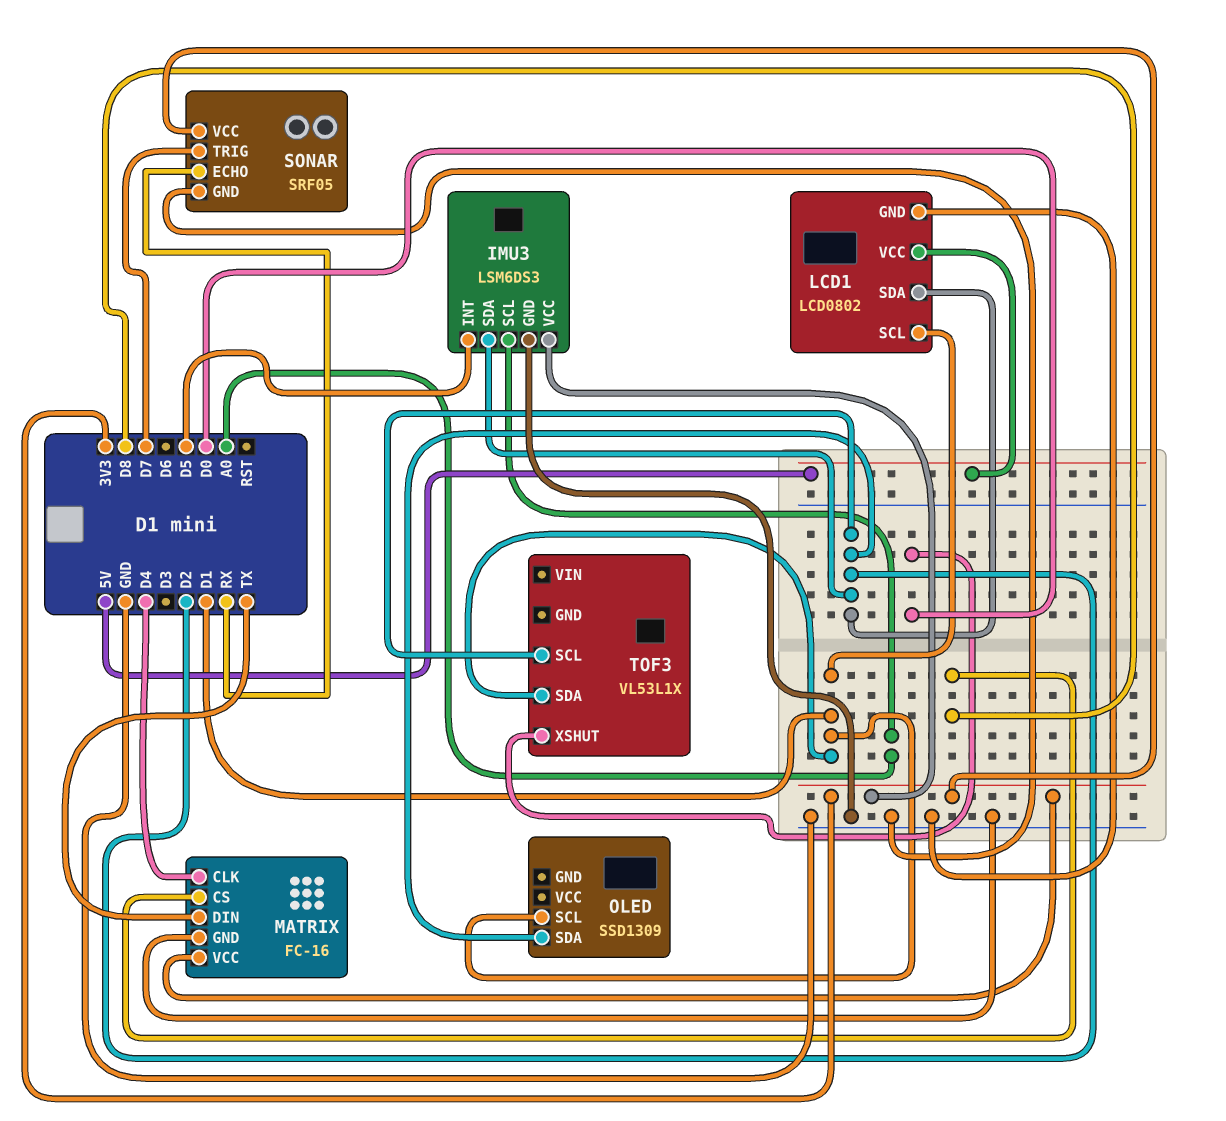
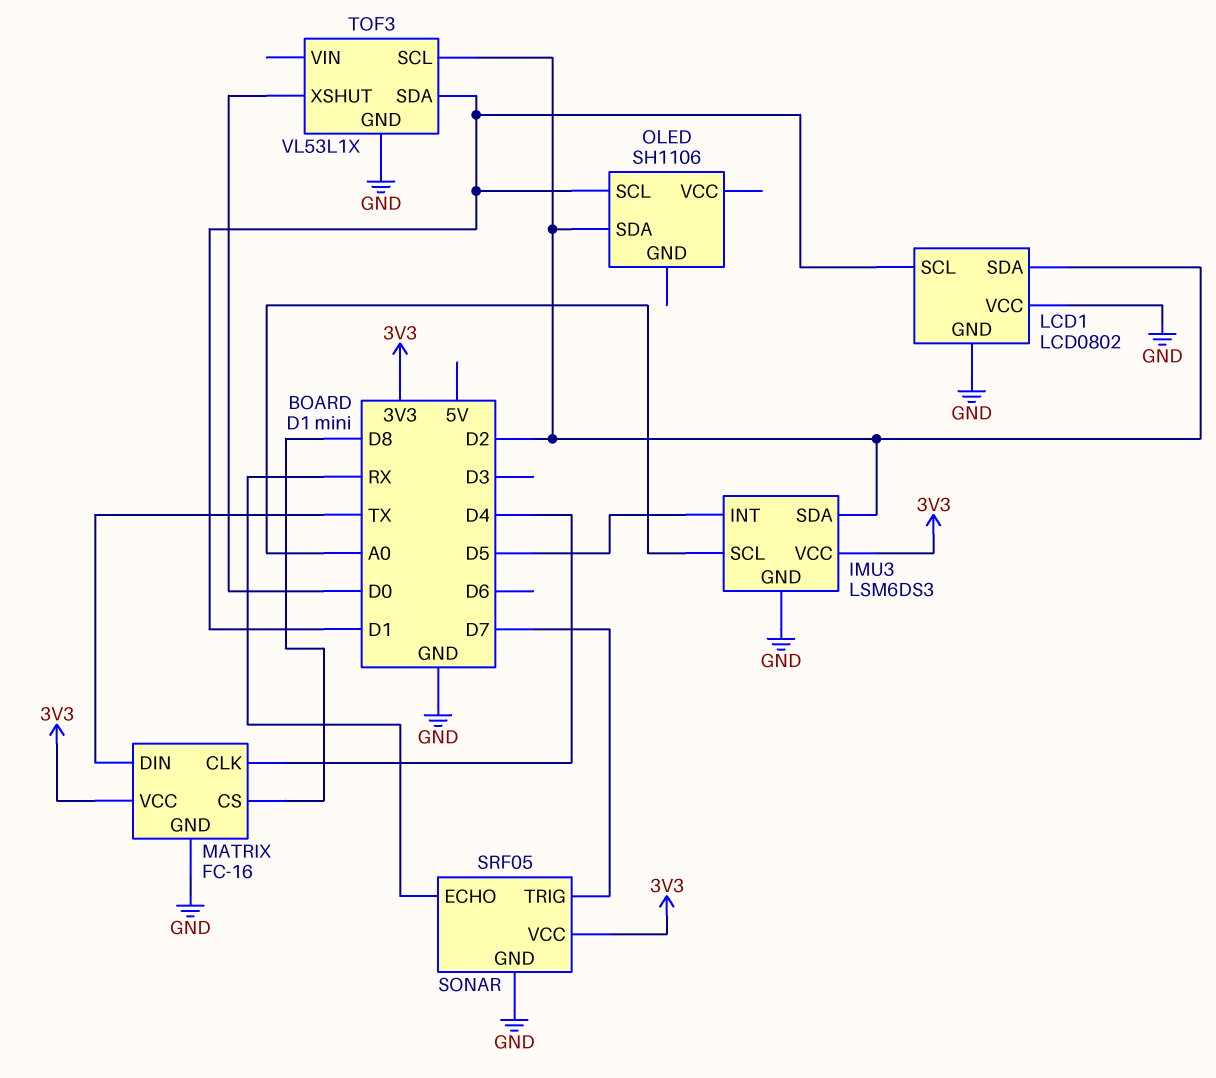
LCD1 pin VCC: 5V -> GND
OLED: SSD1309 -> SH1106
TOF3 pin GND: none -> GND

